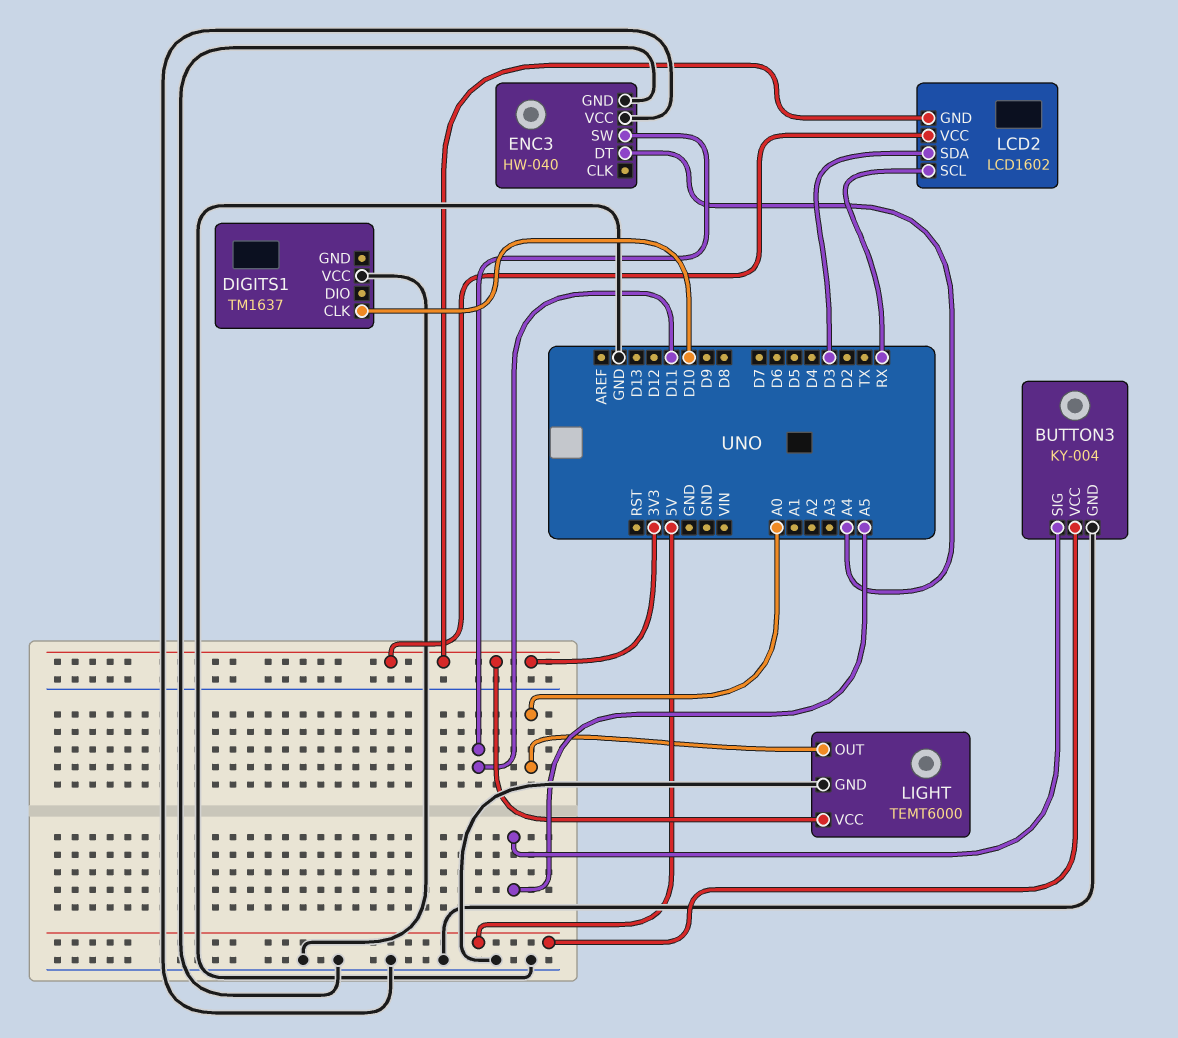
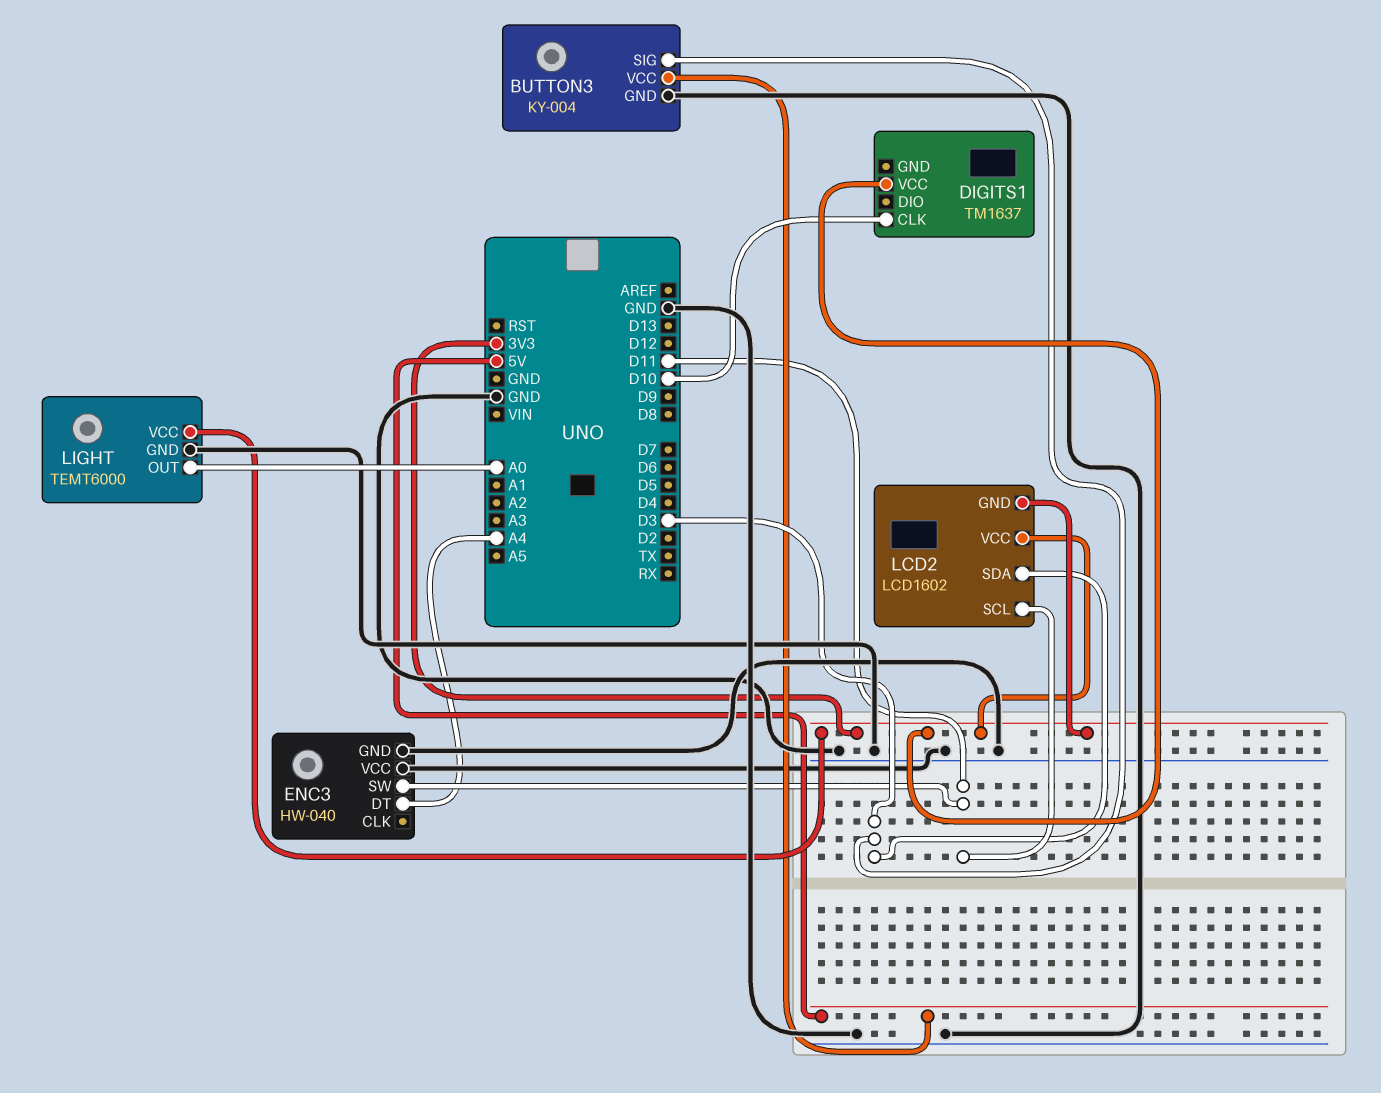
BUTTON3 pin SIG: A5 -> D3
DIGITS1 pin VCC: GND -> 3V3
LCD2 pin SCL: RX -> D11

